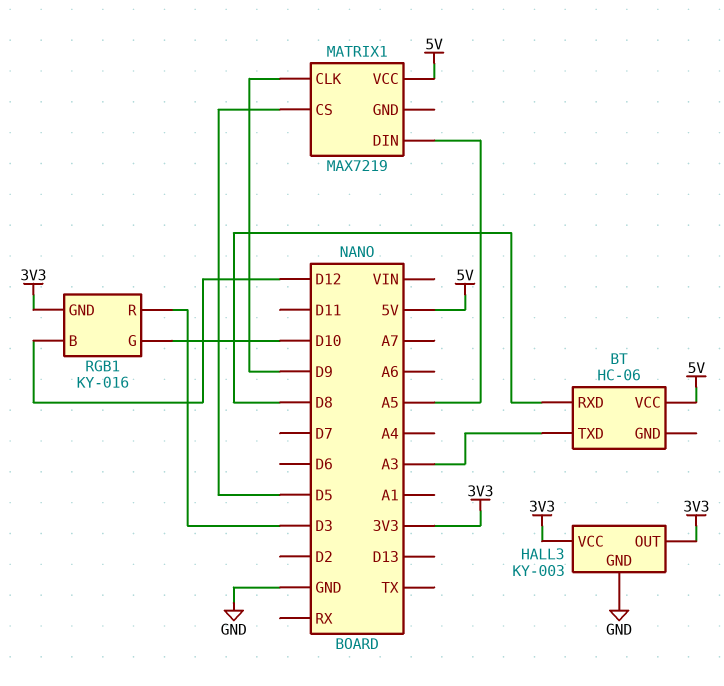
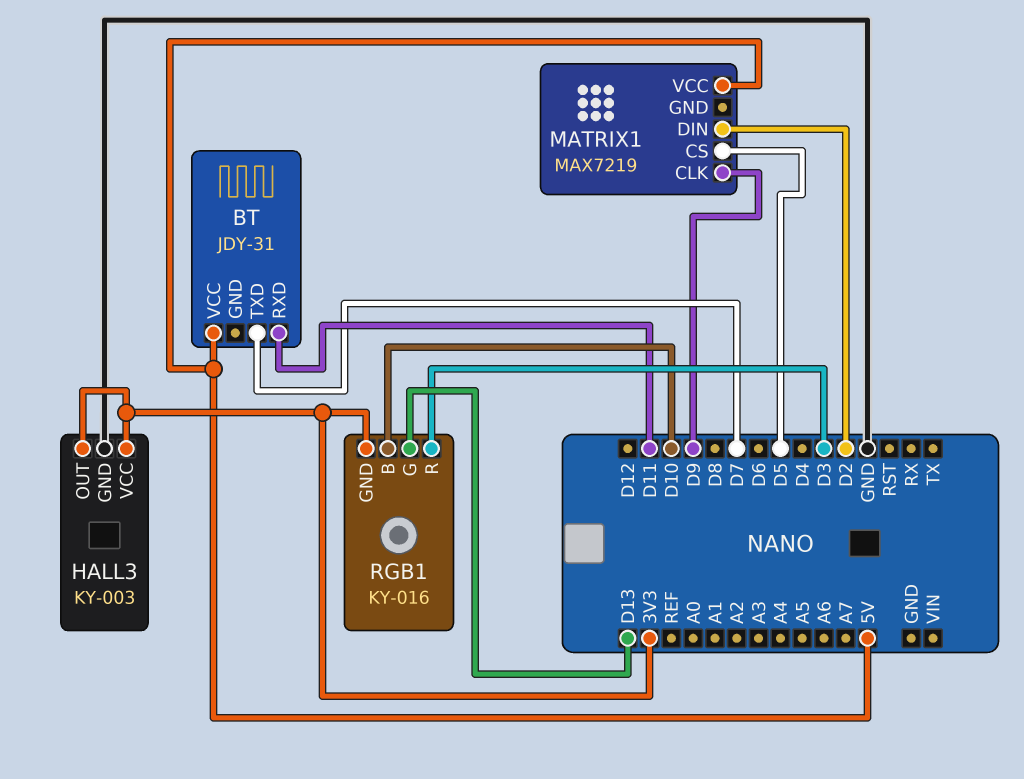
BT: HC-06 -> JDY-31
BT pin RXD: D8 -> D11
BT pin TXD: A3 -> D7
MATRIX1 pin DIN: A5 -> D2
RGB1 pin B: D12 -> D10
RGB1 pin G: D10 -> D13

